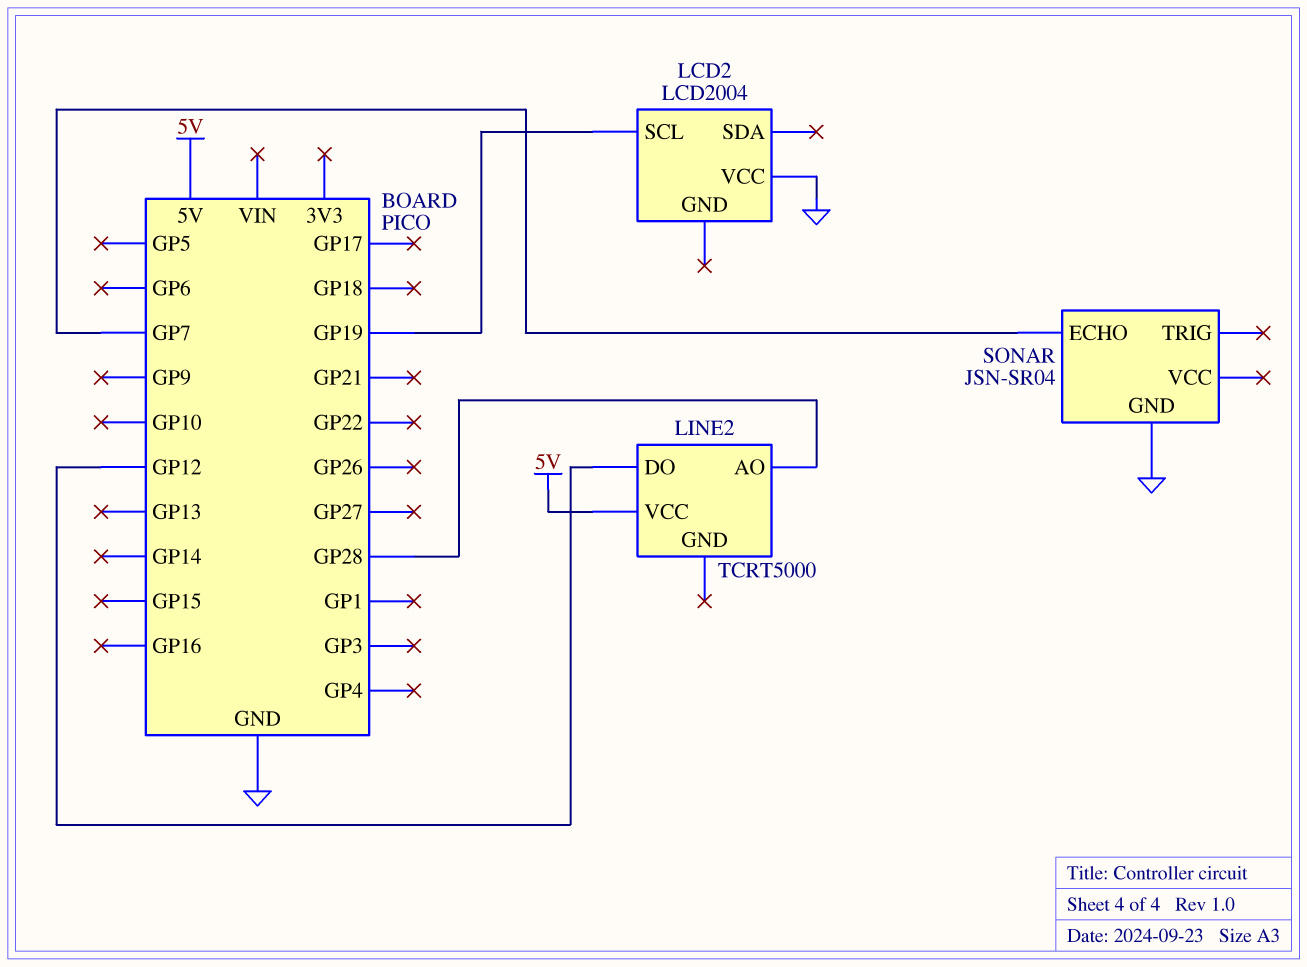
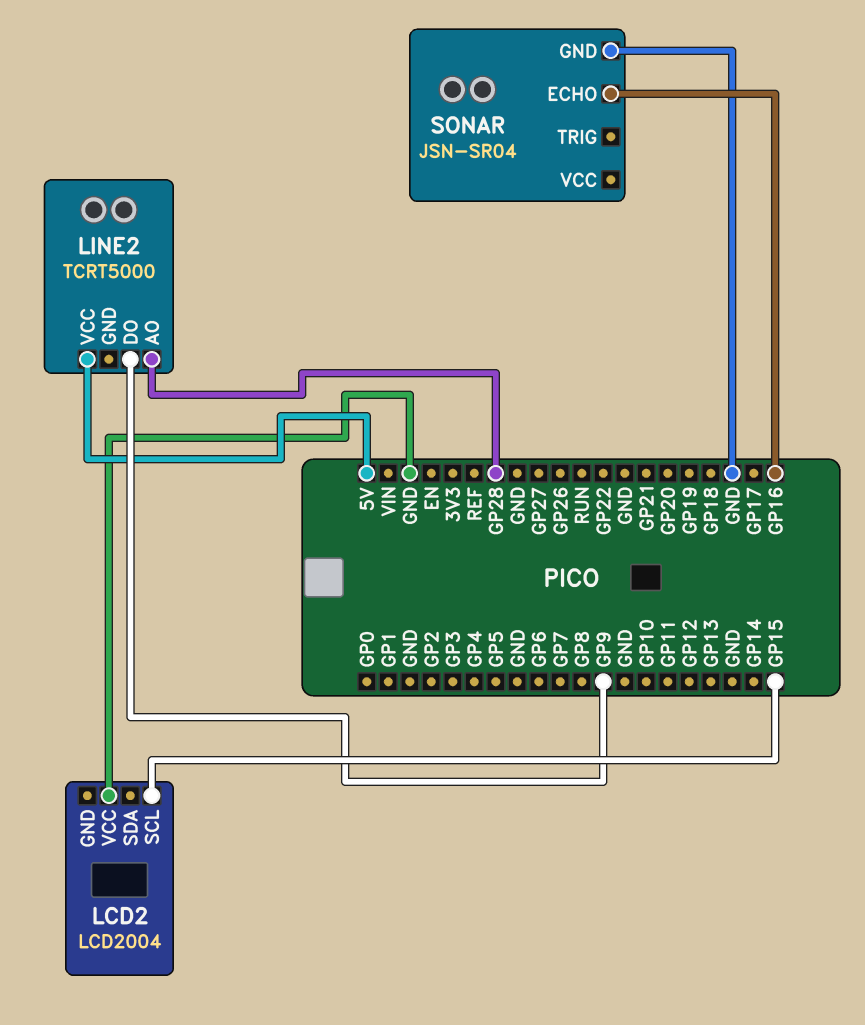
LCD2 pin SCL: GP19 -> GP15
LINE2 pin DO: GP12 -> GP9
SONAR pin ECHO: GP7 -> GP16

